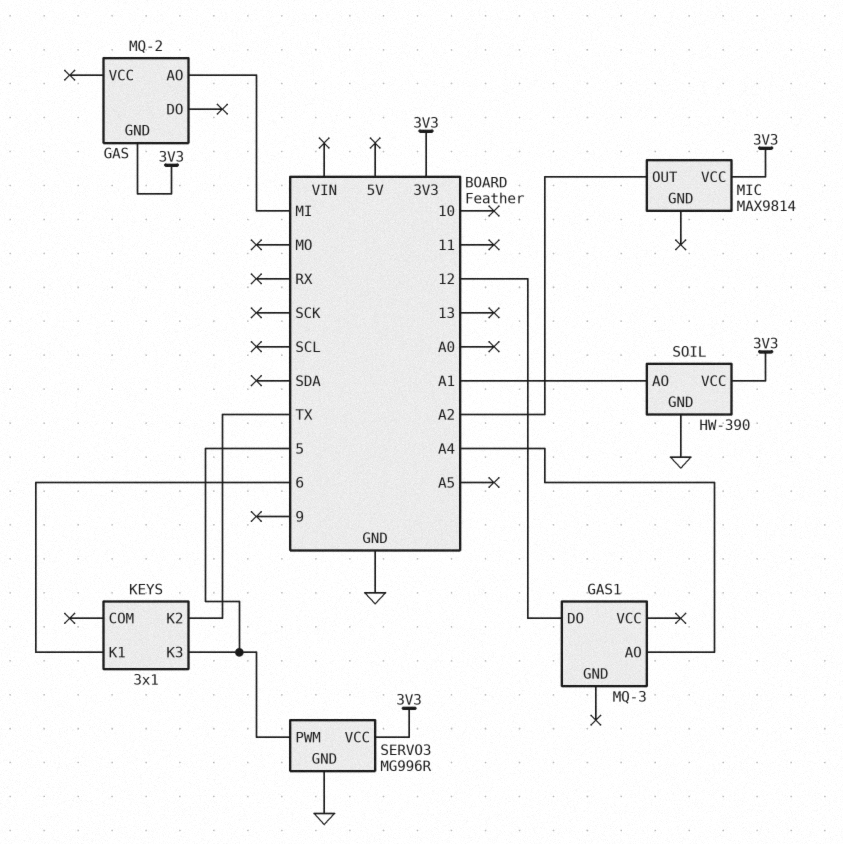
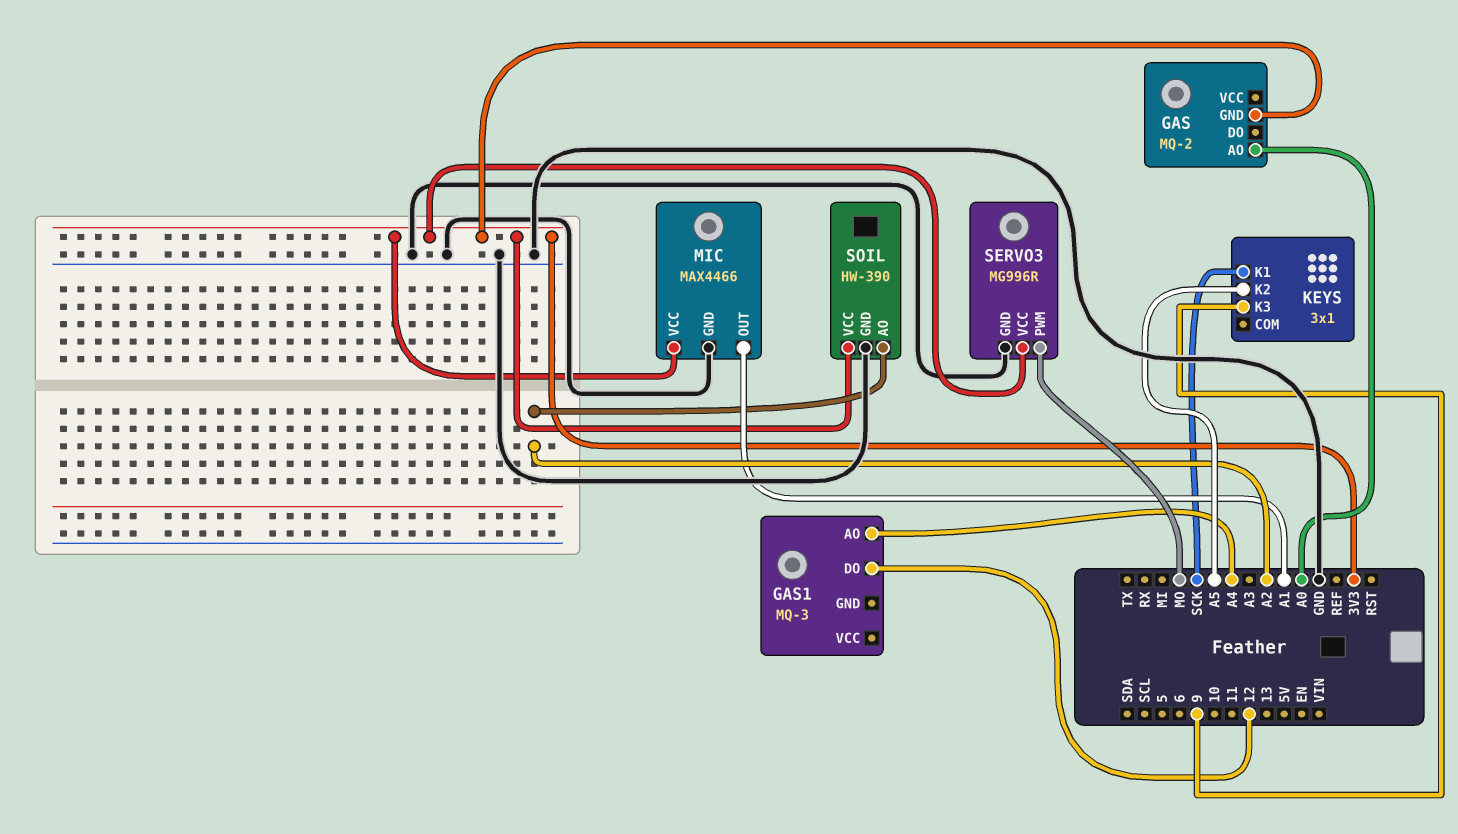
GAS pin AO: MI -> A0
KEYS pin K1: 6 -> SCK
KEYS pin K2: TX -> A5
KEYS pin K3: 5 -> 9
MIC: MAX9814 -> MAX4466
MIC pin GND: none -> GND
MIC pin OUT: A2 -> A1
SERVO3 pin PWM: 5 -> MO
SOIL pin AO: A1 -> A2

